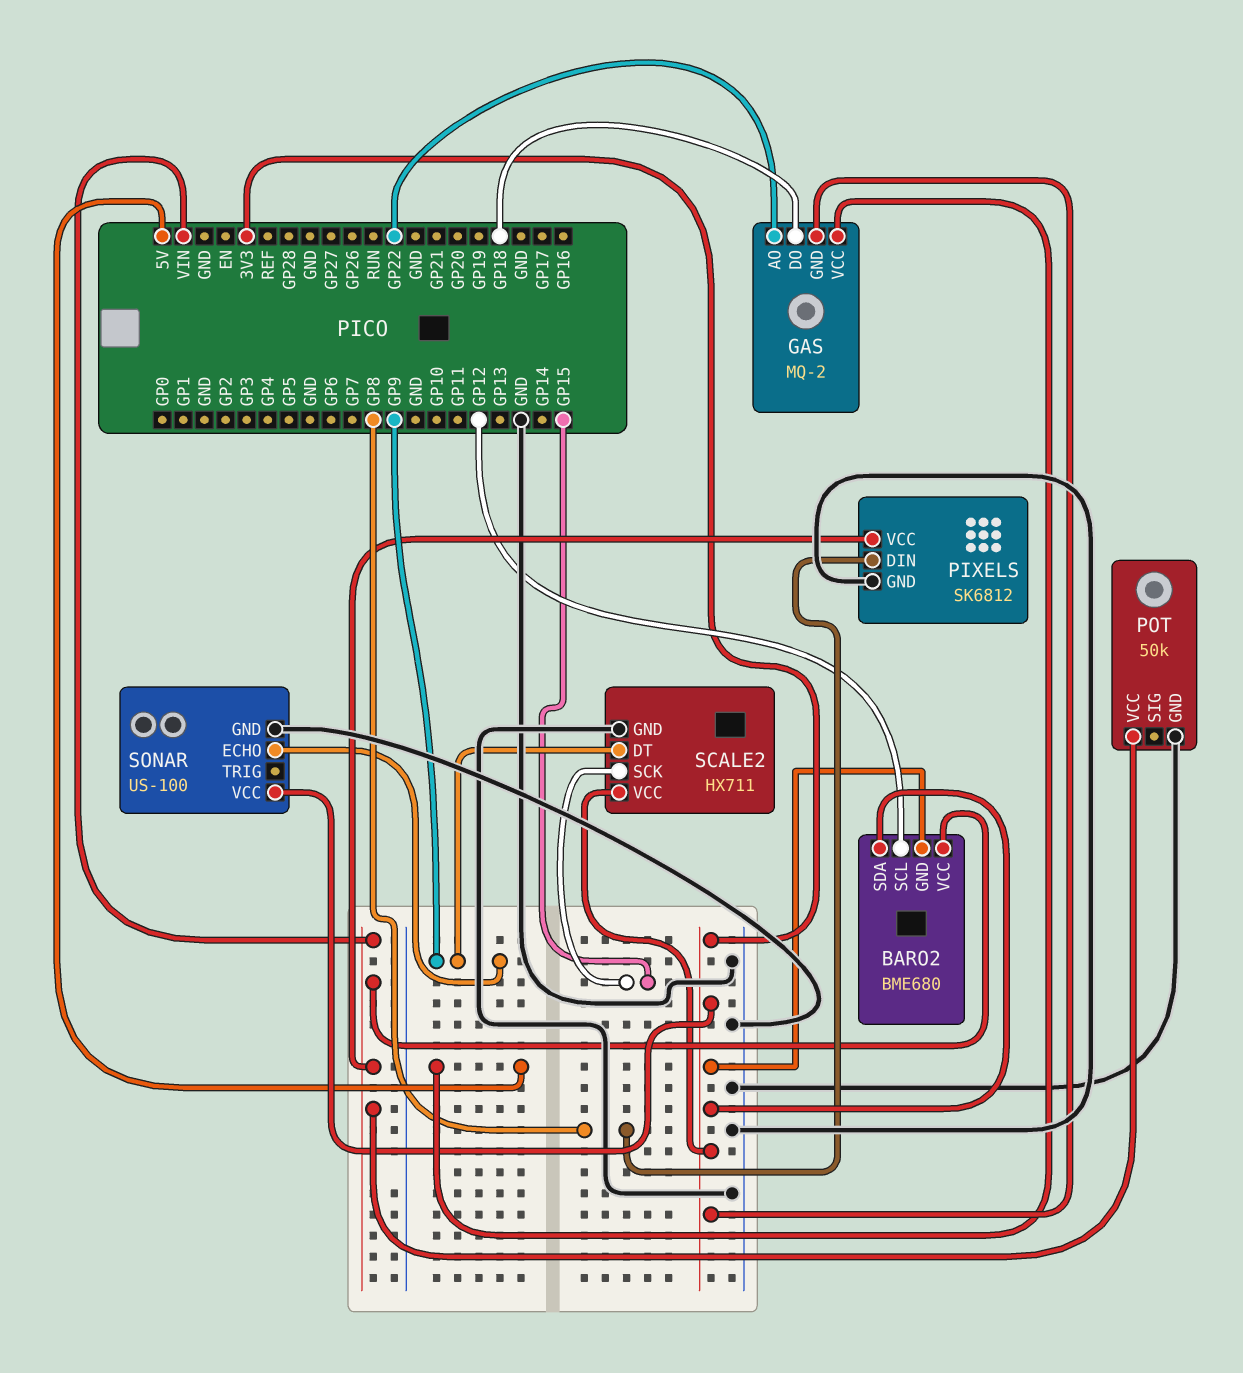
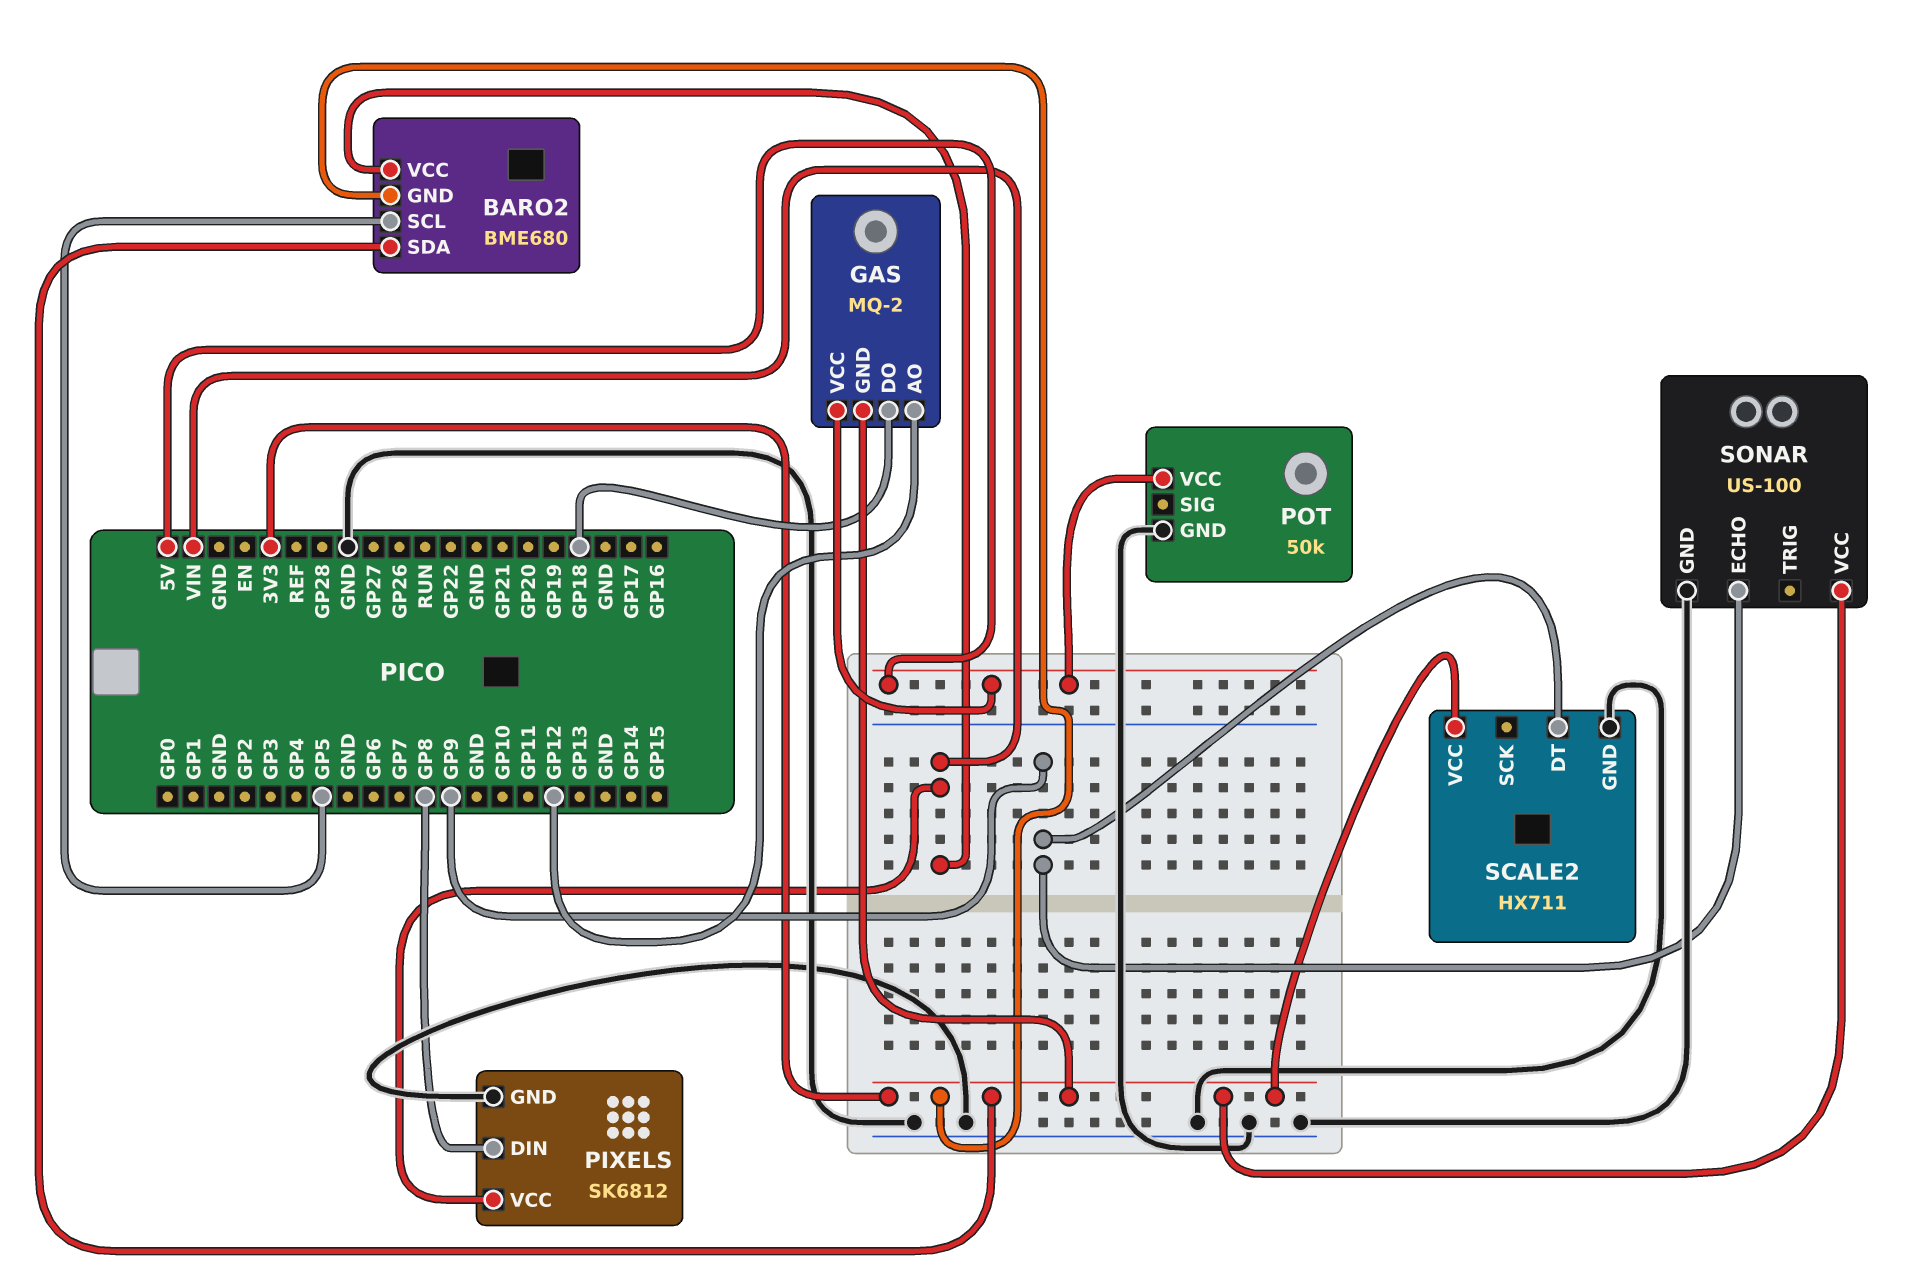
BARO2 pin SCL: GP12 -> GP5
GAS pin AO: GP22 -> GP12
POT pin VCC: VIN -> 5V
SCALE2 pin SCK: GP15 -> none

